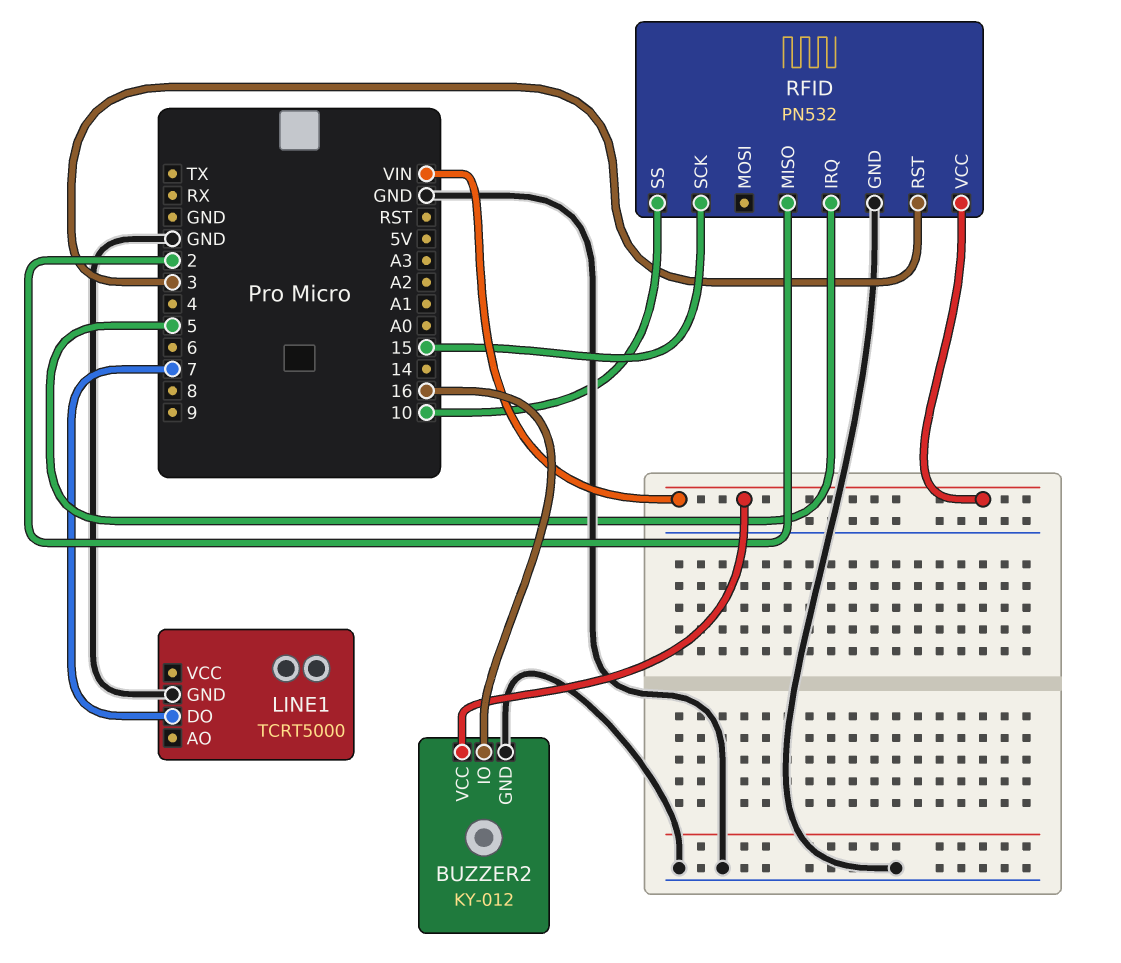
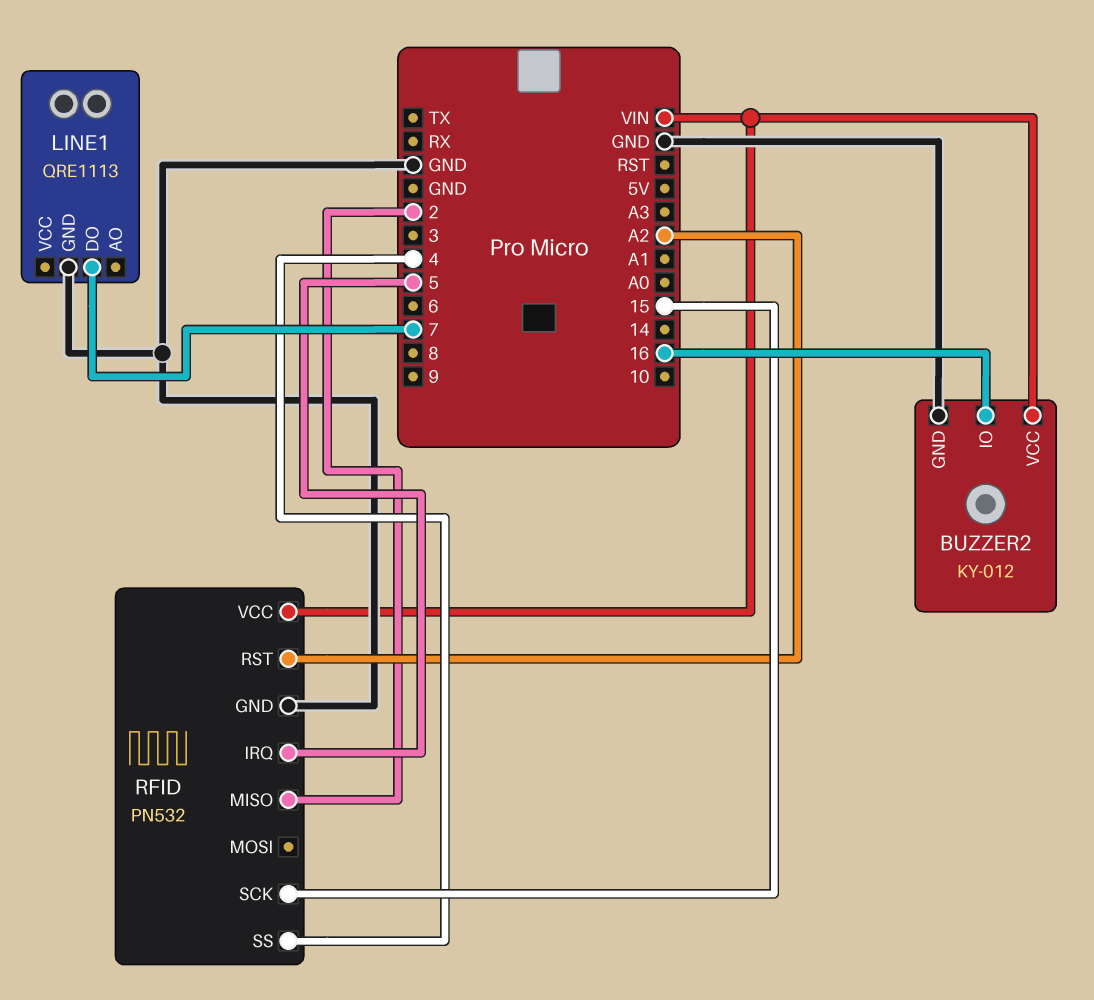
LINE1: TCRT5000 -> QRE1113
RFID pin RST: 3 -> A2
RFID pin SS: 10 -> 4

